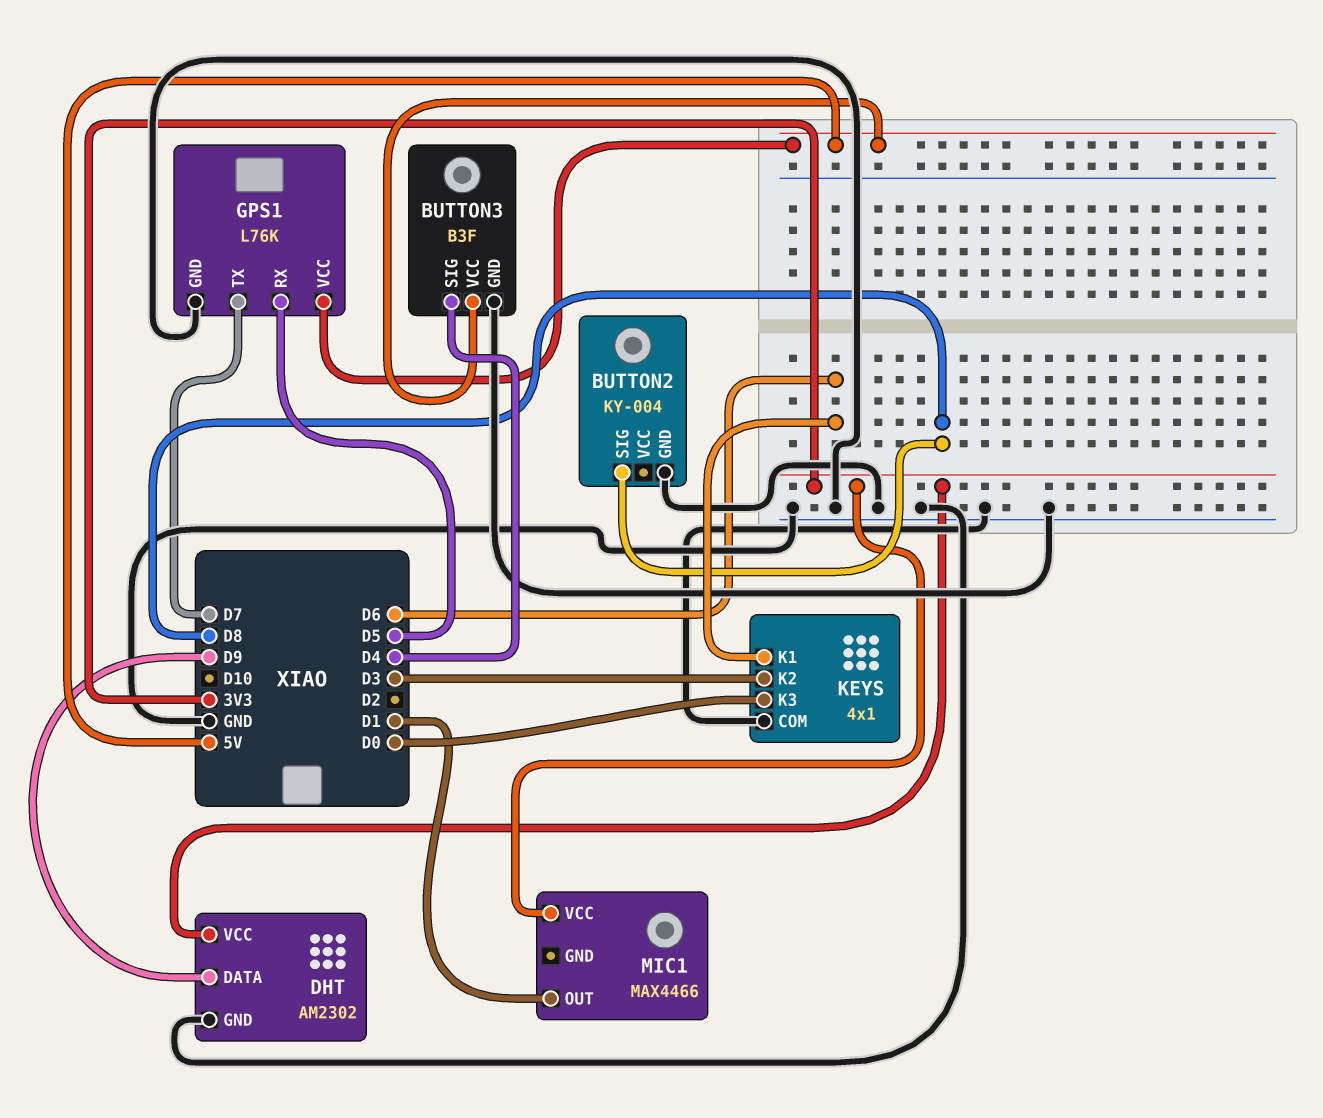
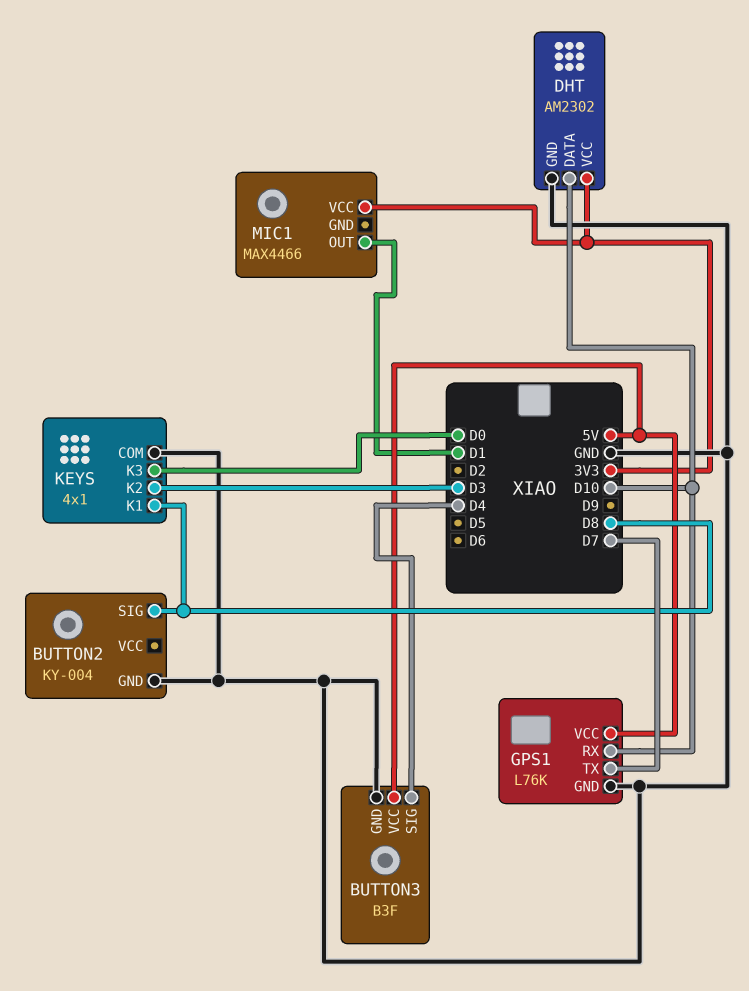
DHT pin DATA: D9 -> D10
GPS1 pin RX: D5 -> D10
KEYS pin K1: D6 -> D8

